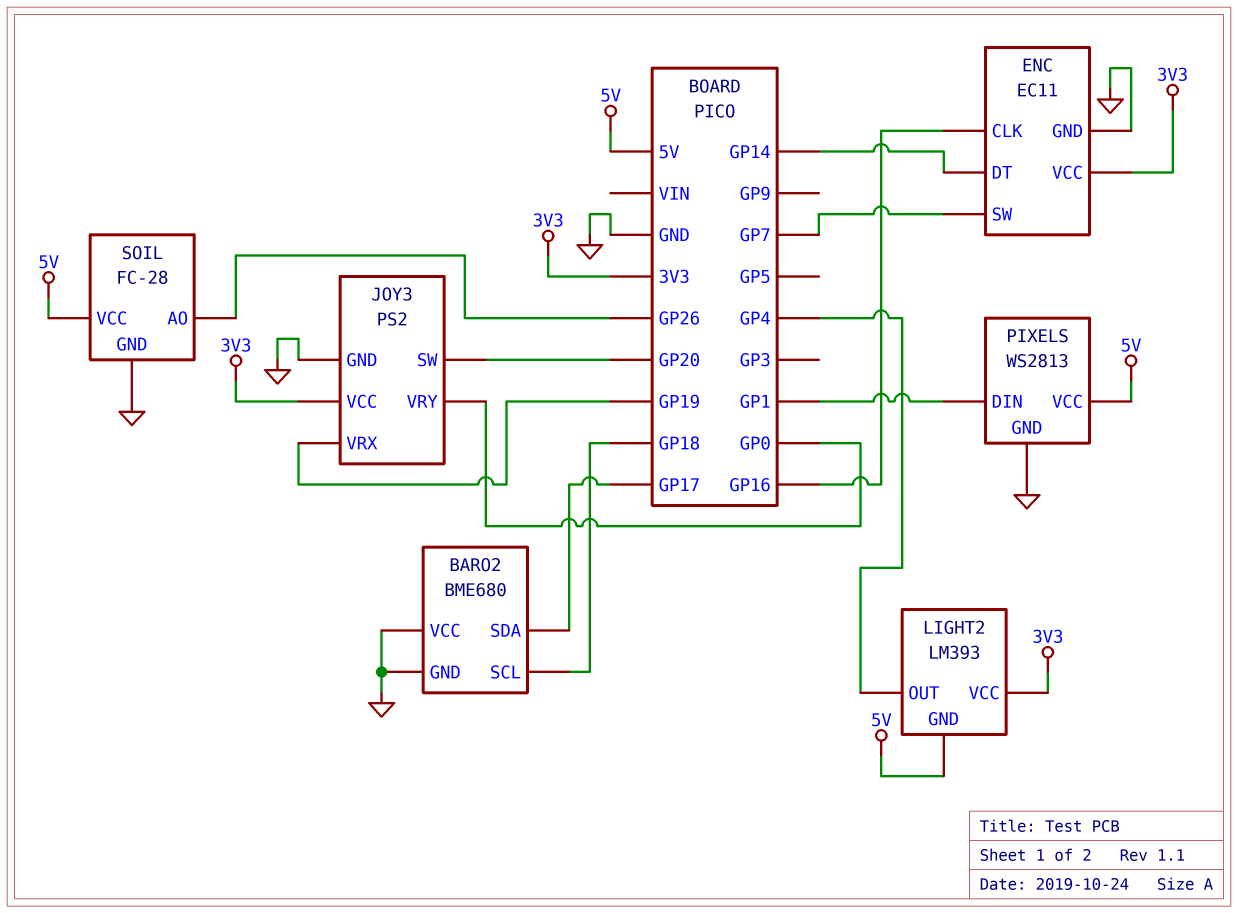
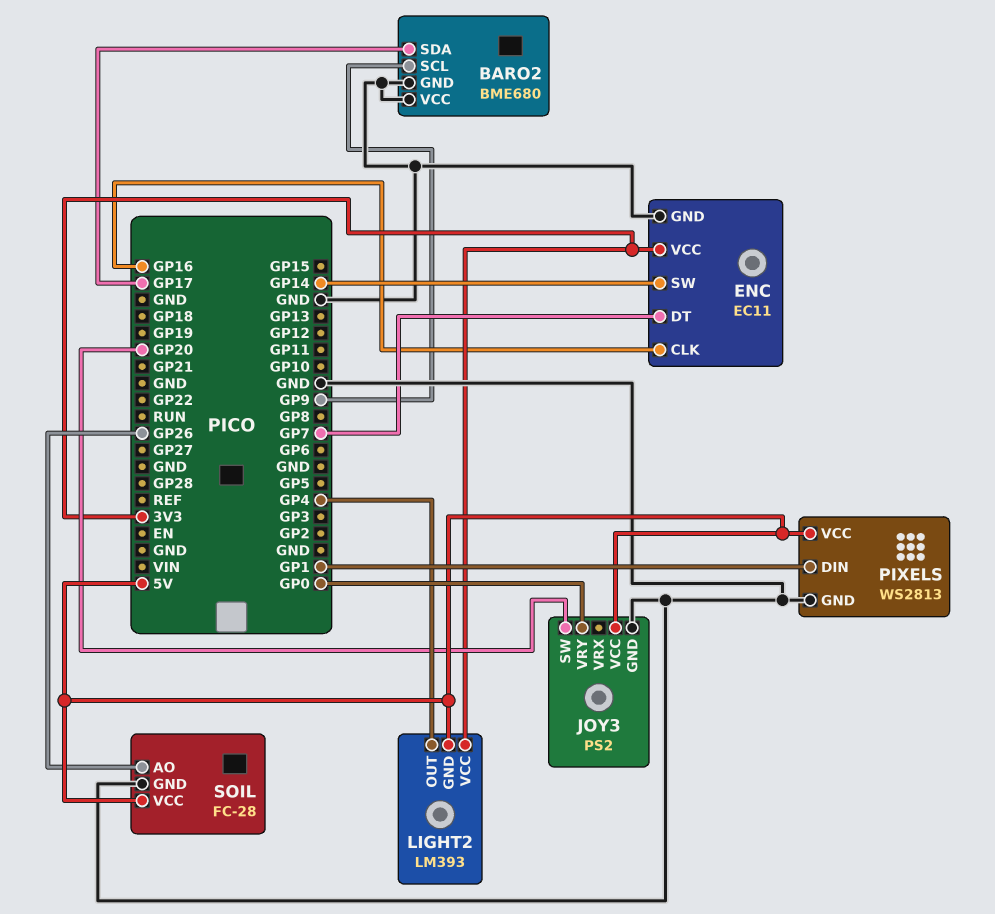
BARO2 pin SCL: GP18 -> GP9
ENC pin DT: GP14 -> GP7
ENC pin SW: GP7 -> GP14
JOY3 pin VCC: 3V3 -> 5V
JOY3 pin VRX: GP19 -> none

